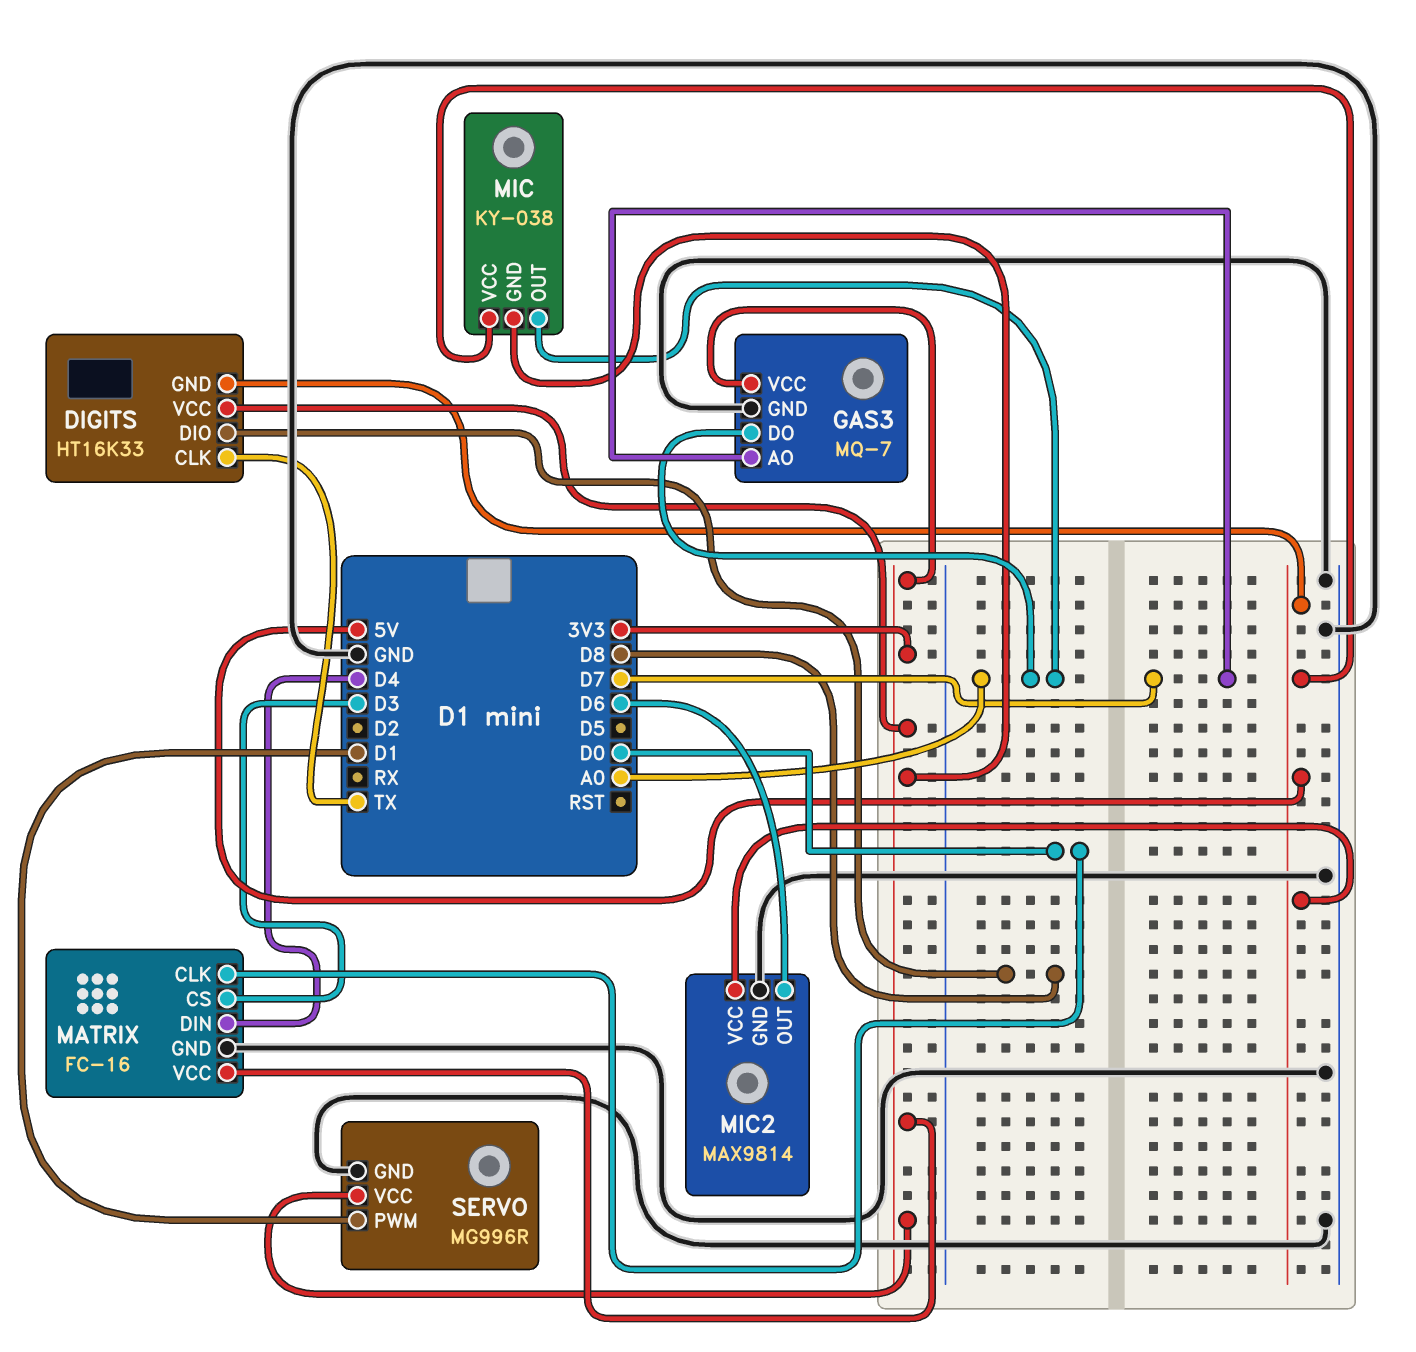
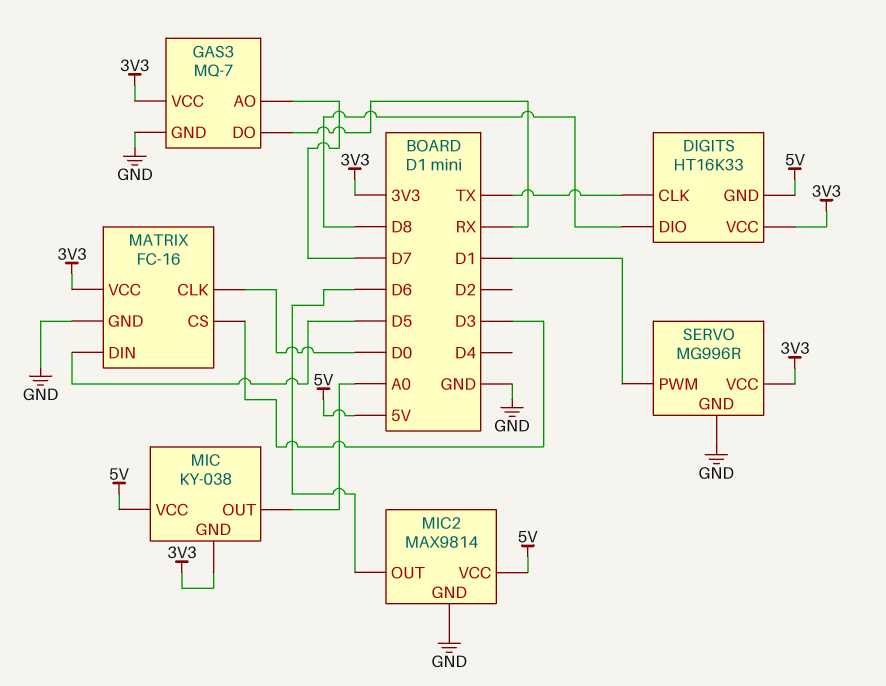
GAS3 pin DO: A0 -> RX
MATRIX pin DIN: D4 -> D5

